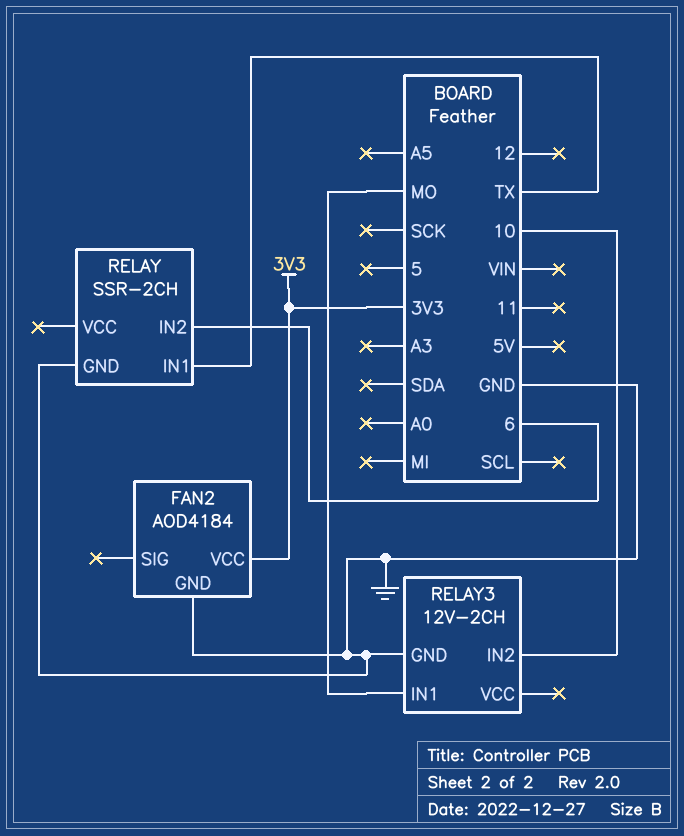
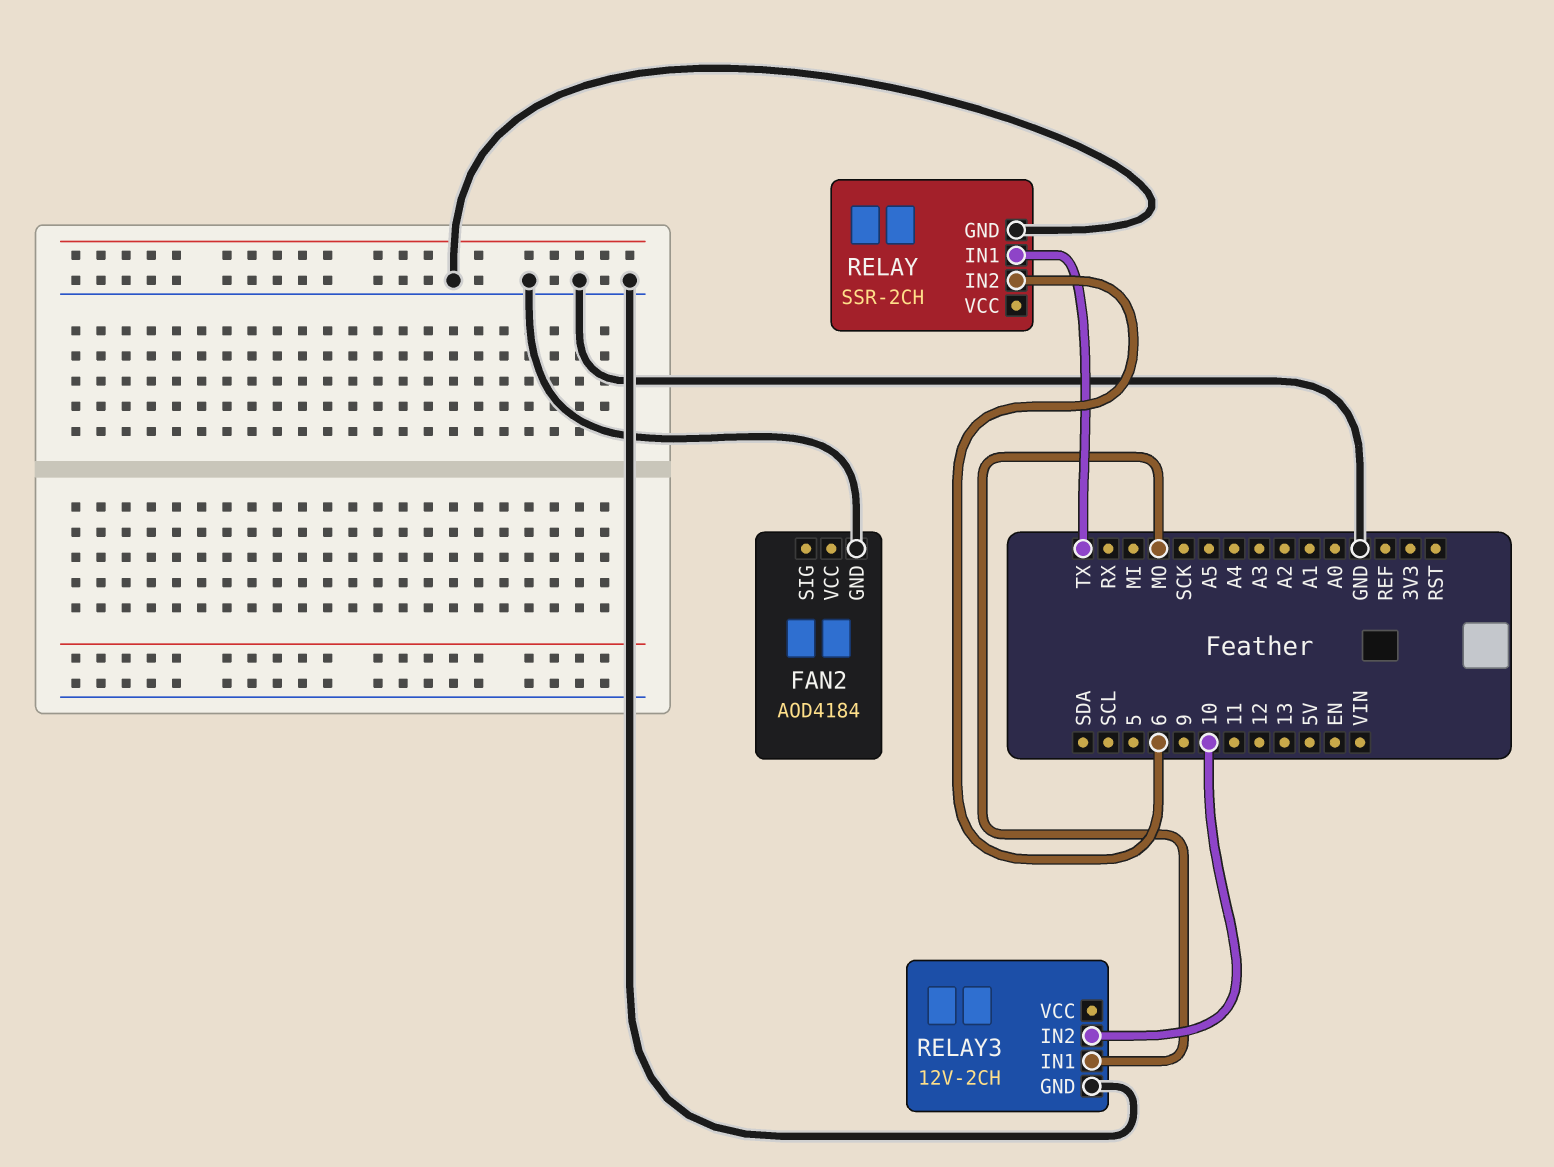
FAN2 pin VCC: 3V3 -> none

